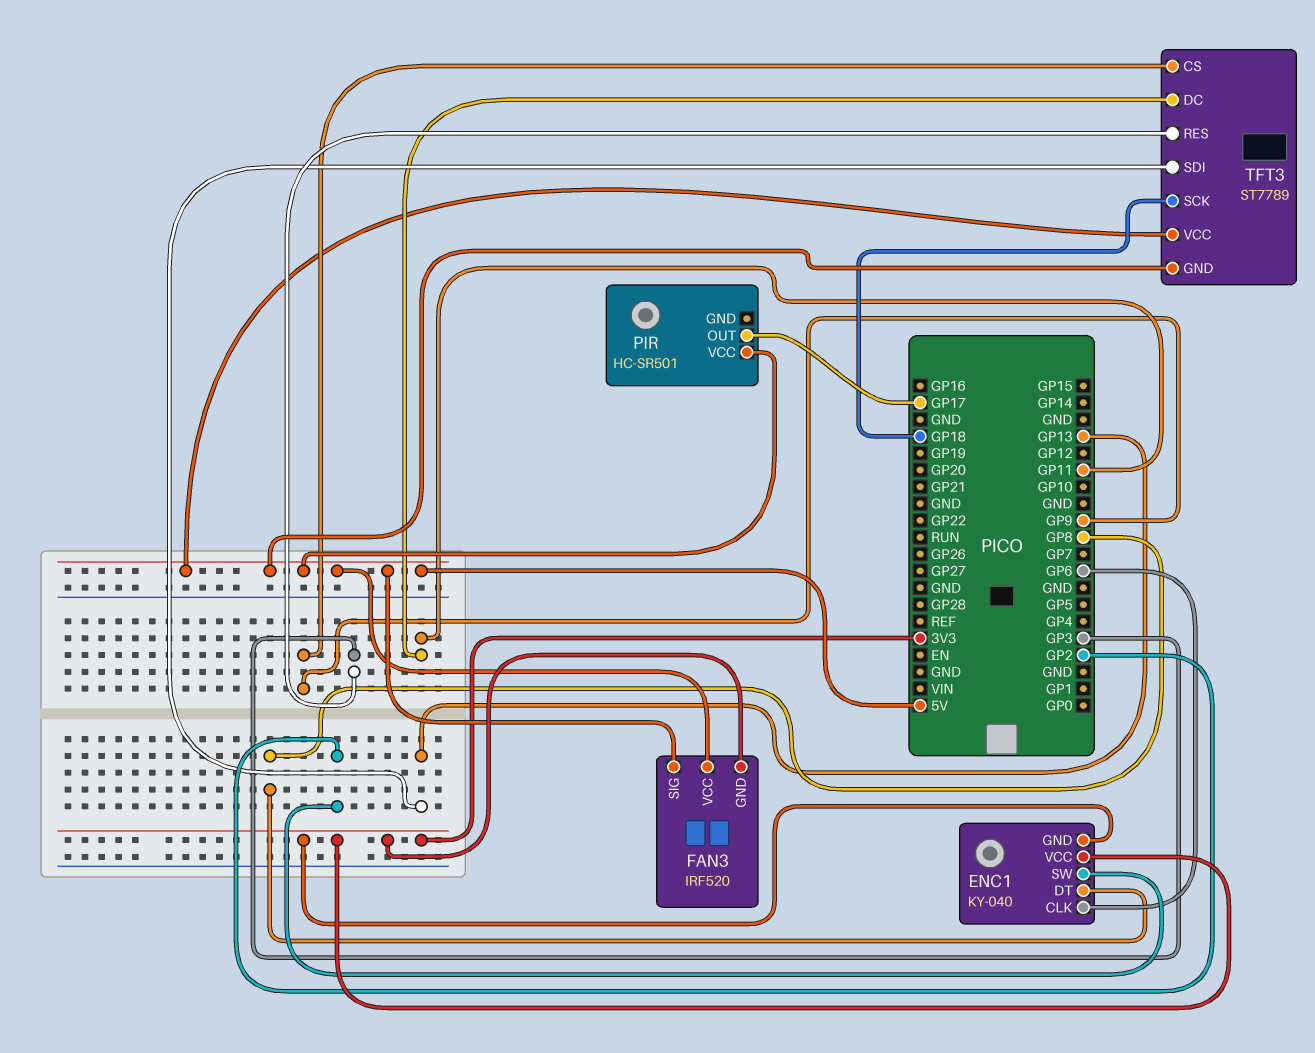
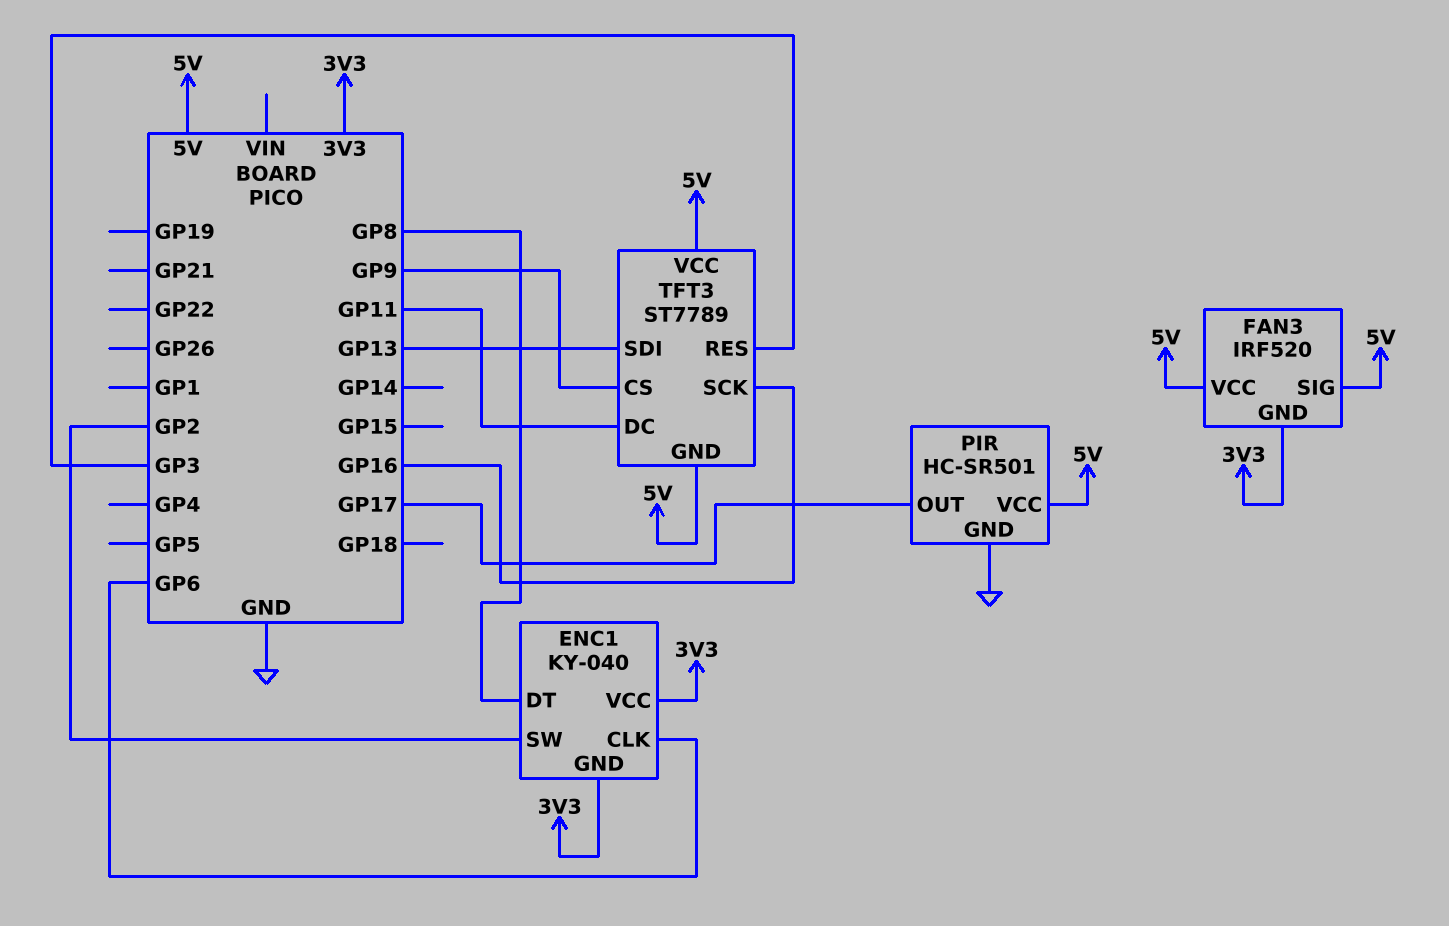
PIR pin GND: none -> GND
TFT3 pin SCK: GP18 -> GP16

